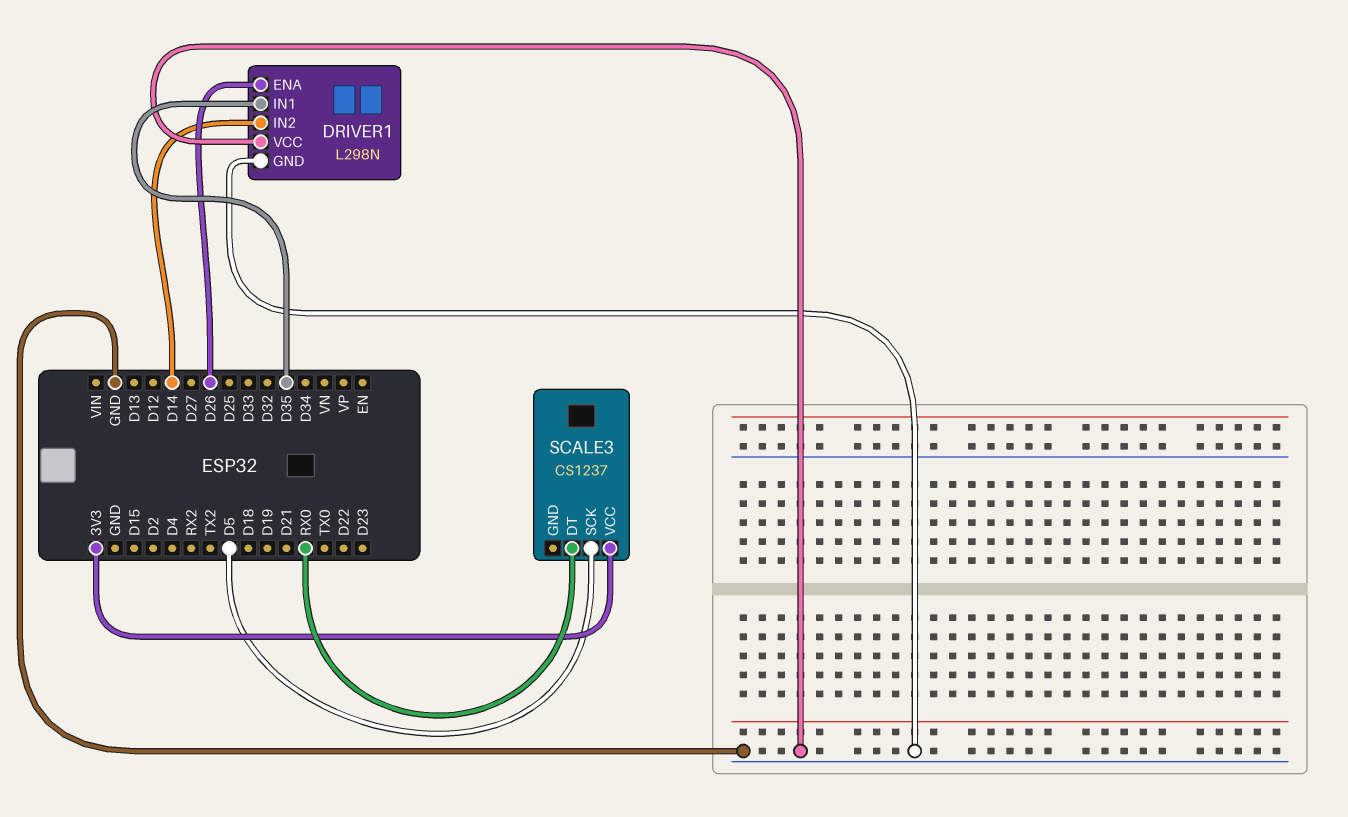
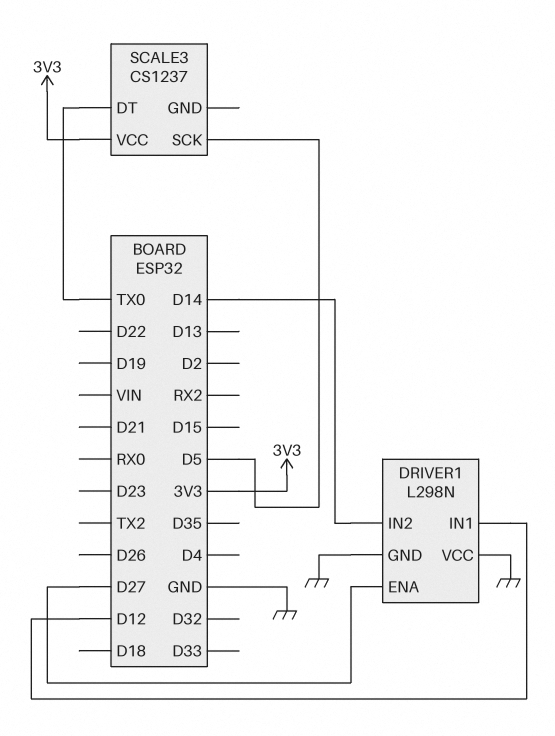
DRIVER1 pin ENA: D26 -> D27
DRIVER1 pin IN1: D35 -> D12
SCALE3 pin DT: RX0 -> TX0

